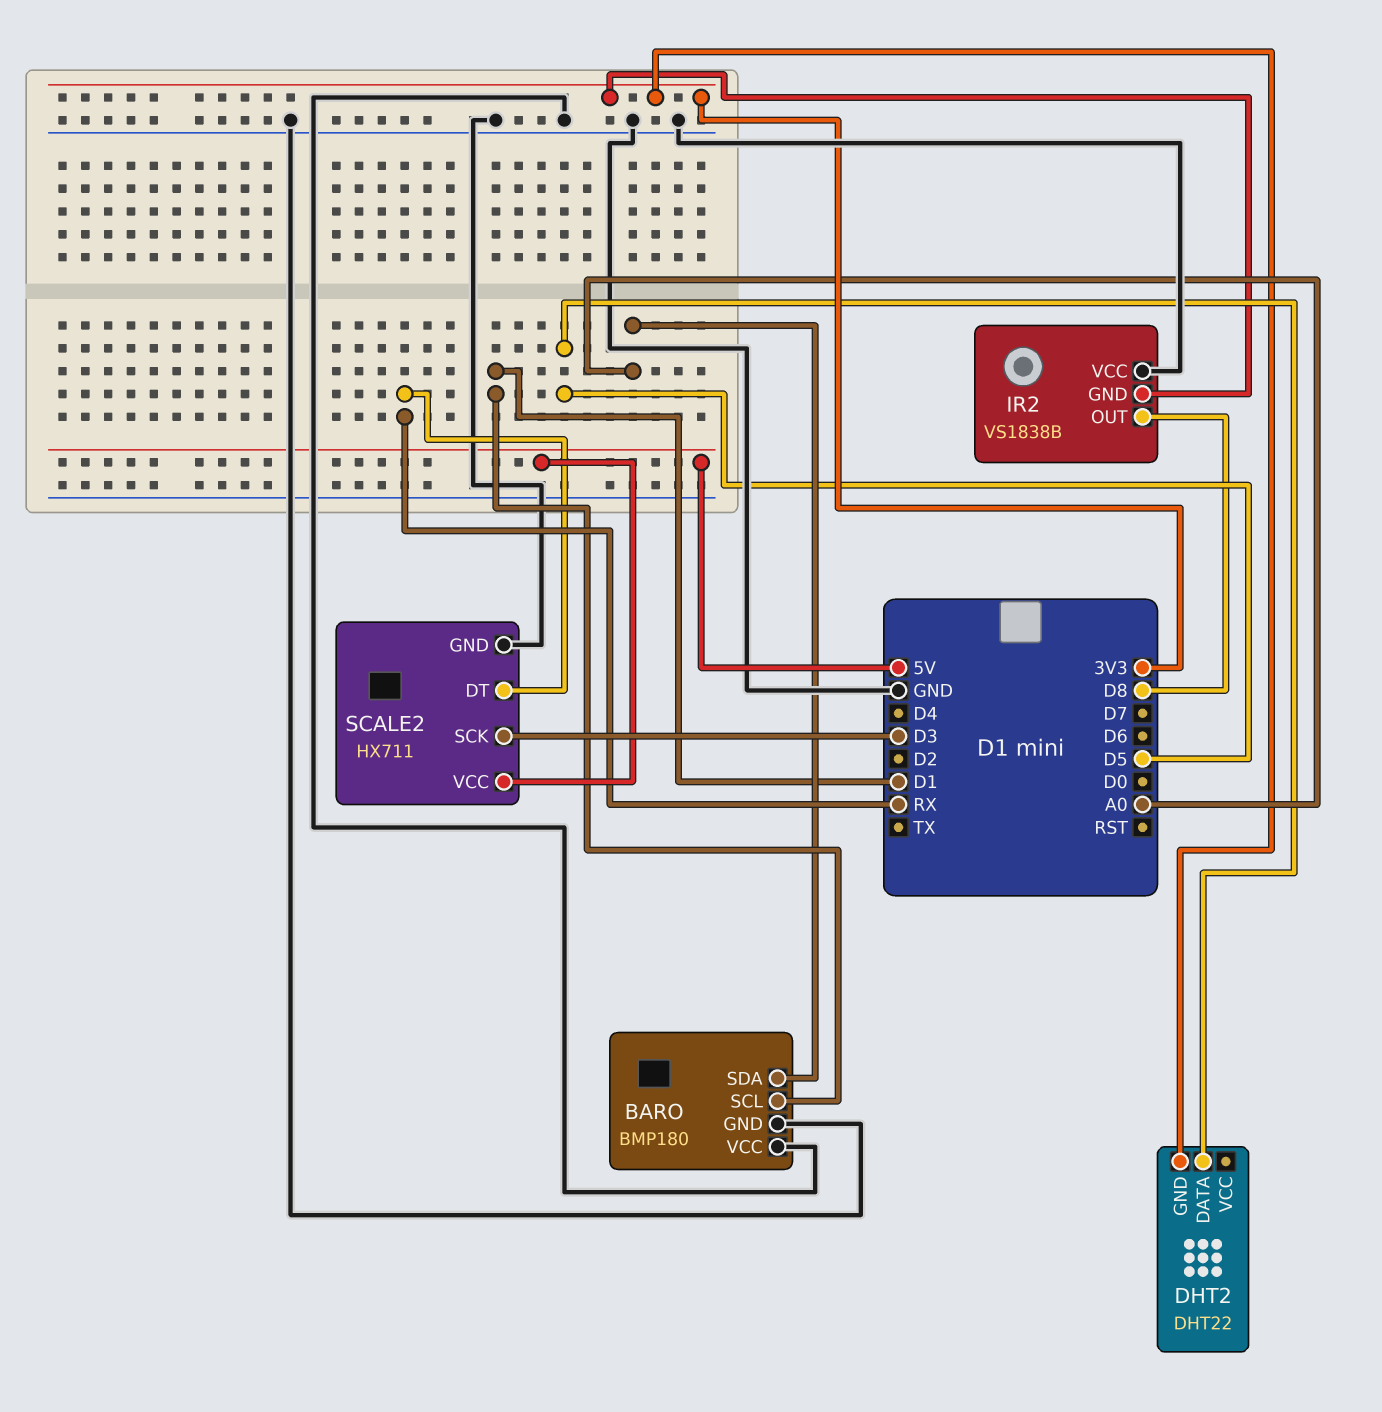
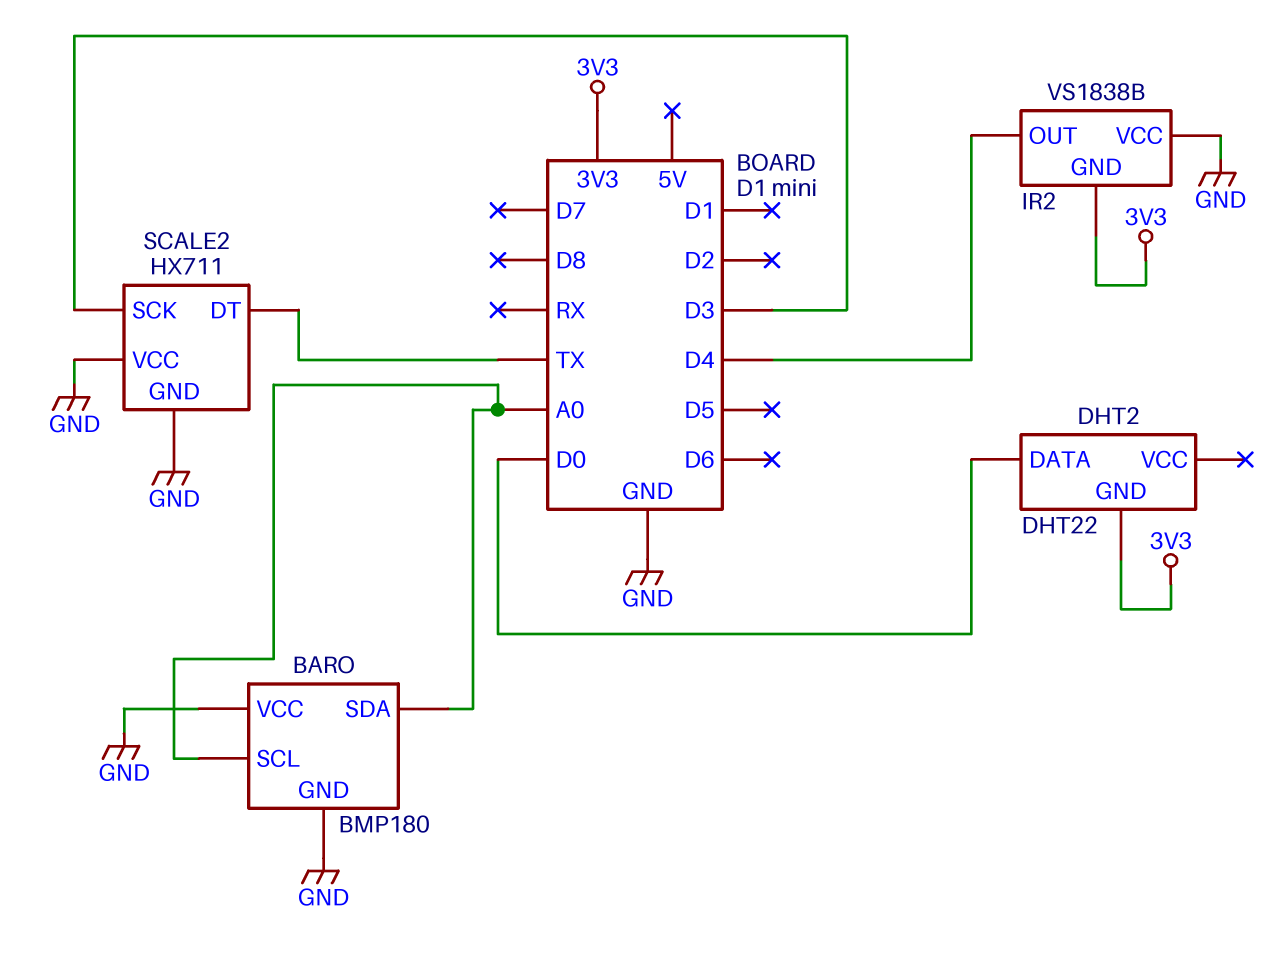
BARO pin SCL: D1 -> A0
DHT2 pin DATA: D5 -> D0
IR2 pin OUT: D8 -> D4
SCALE2 pin DT: RX -> TX
SCALE2 pin VCC: 5V -> GND

